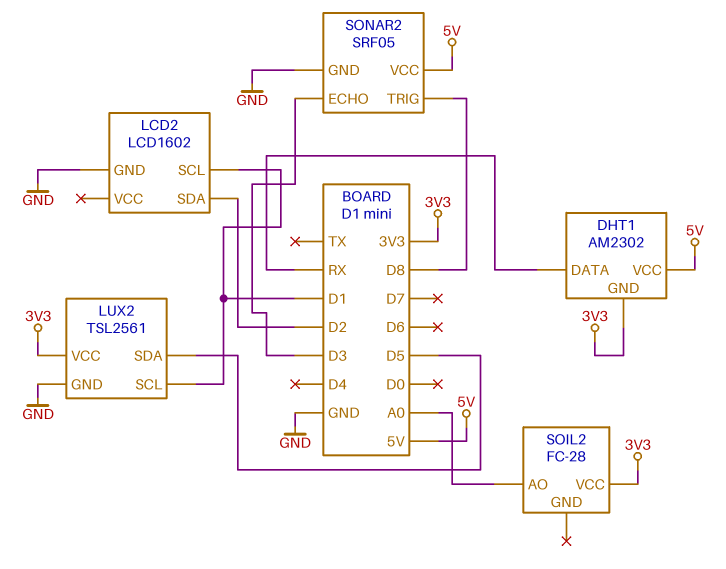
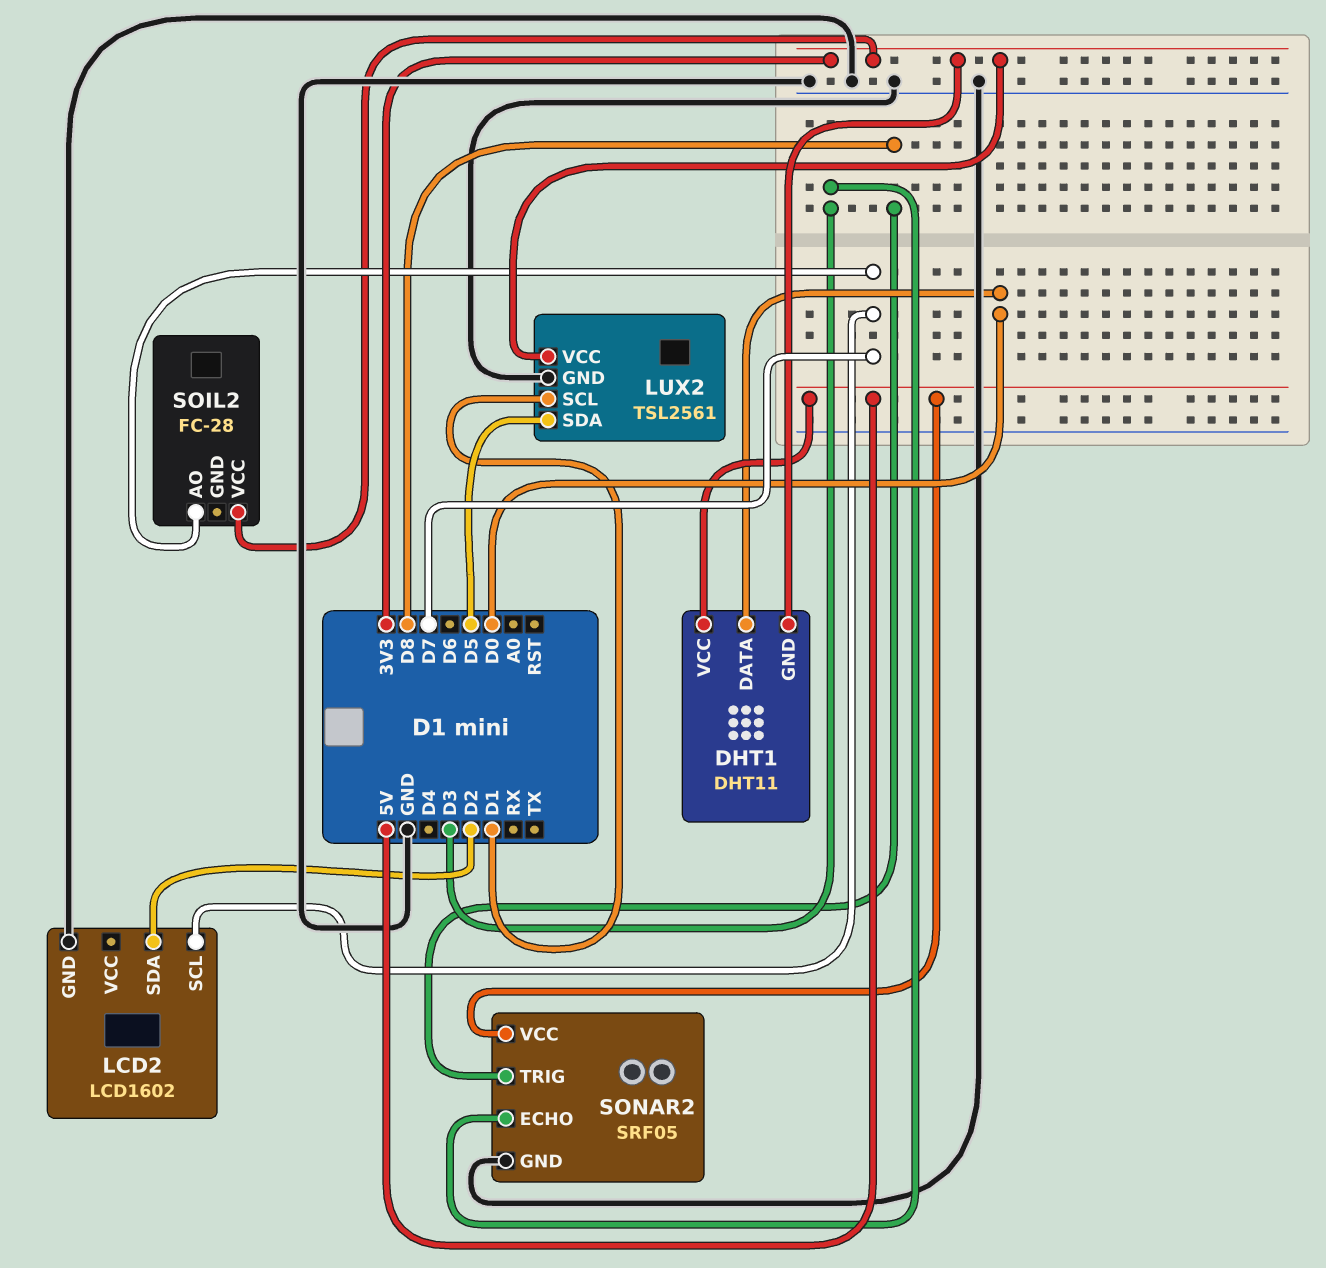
DHT1: AM2302 -> DHT11
DHT1 pin DATA: RX -> D0
LCD2 pin SCL: D1 -> D7
SOIL2 pin AO: A0 -> D7

